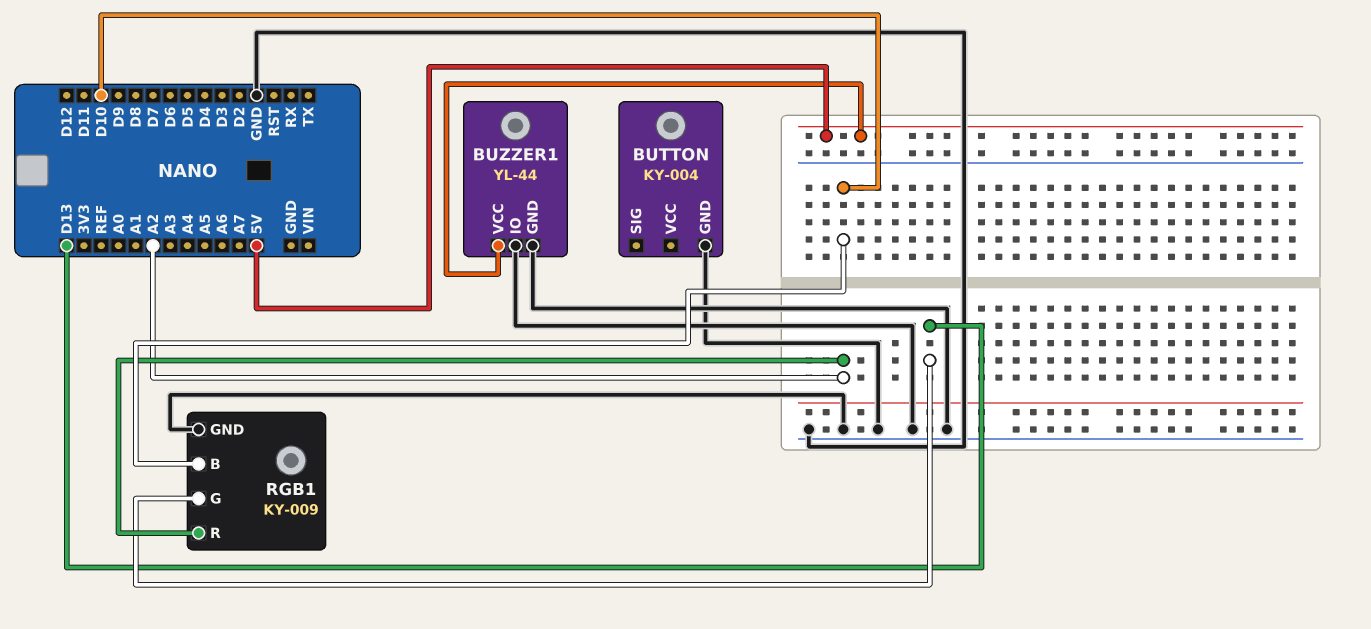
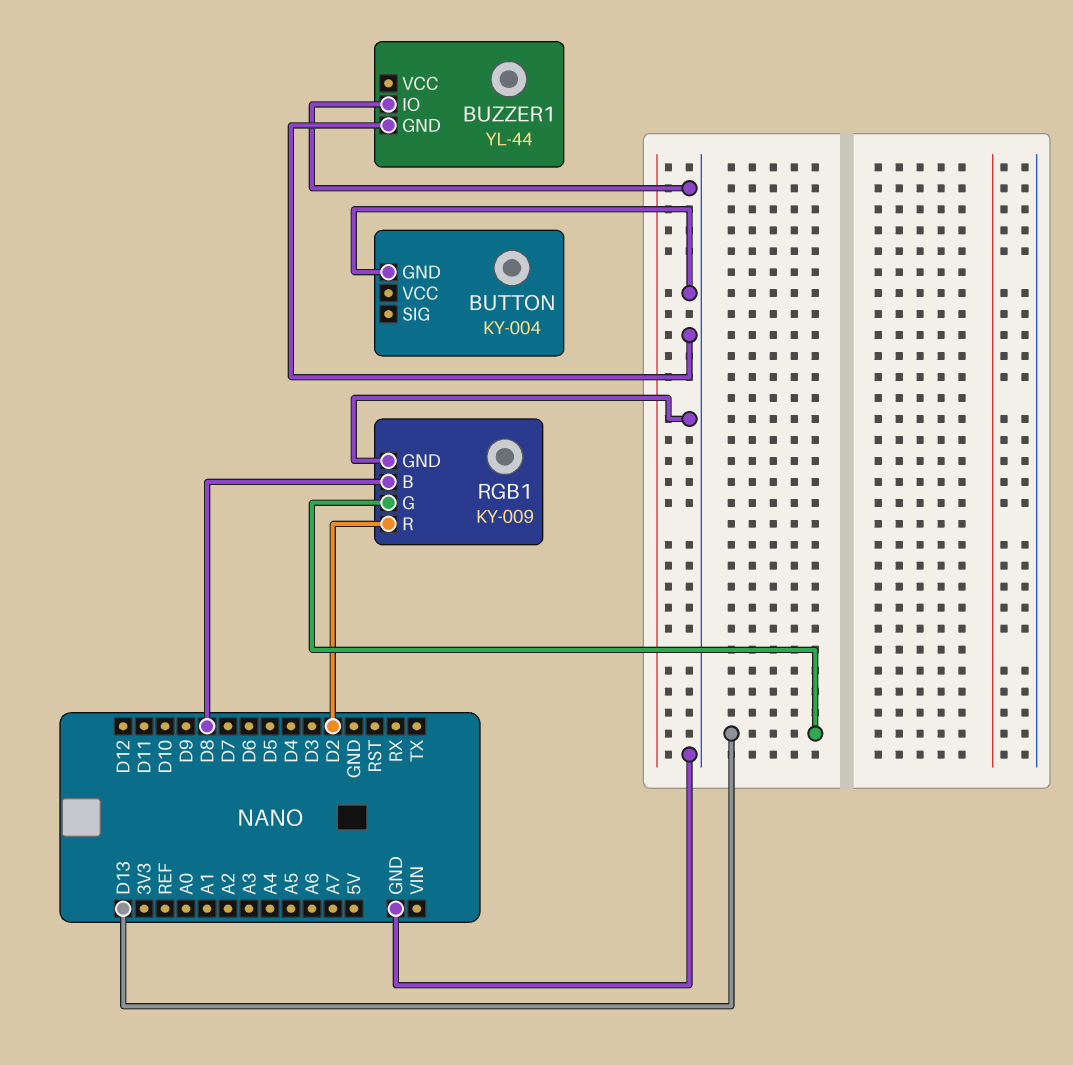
BUZZER1 pin VCC: 5V -> none
RGB1 pin B: D10 -> D8
RGB1 pin R: A2 -> D2

